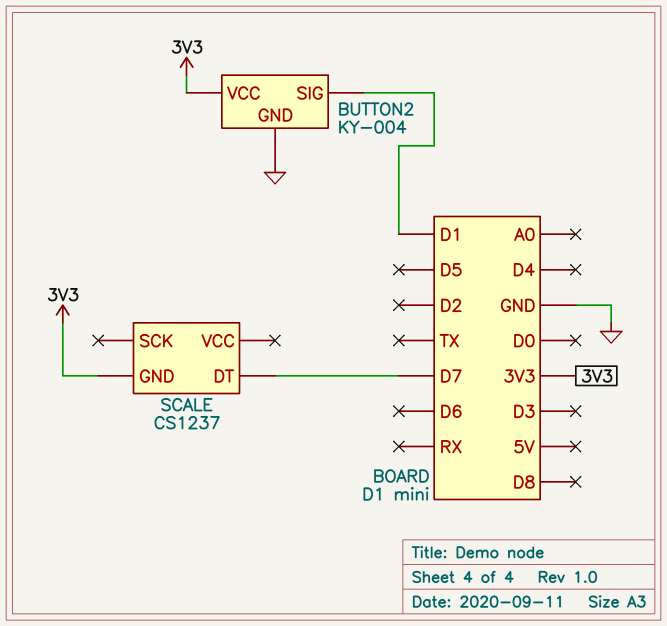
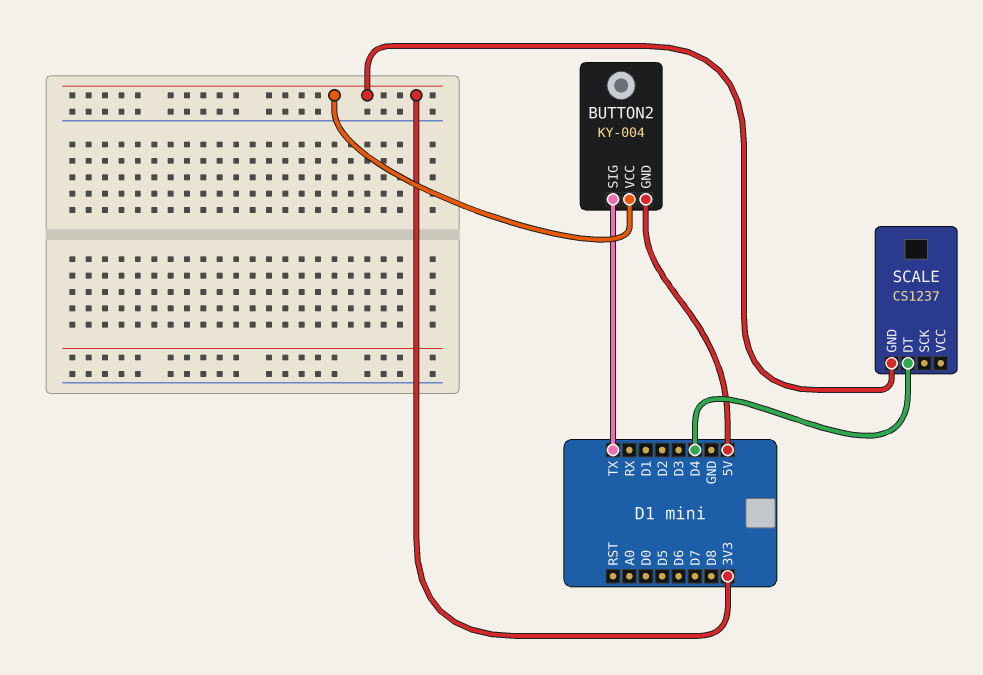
BUTTON2 pin GND: GND -> 5V
BUTTON2 pin SIG: D1 -> TX
SCALE pin DT: D7 -> D4

